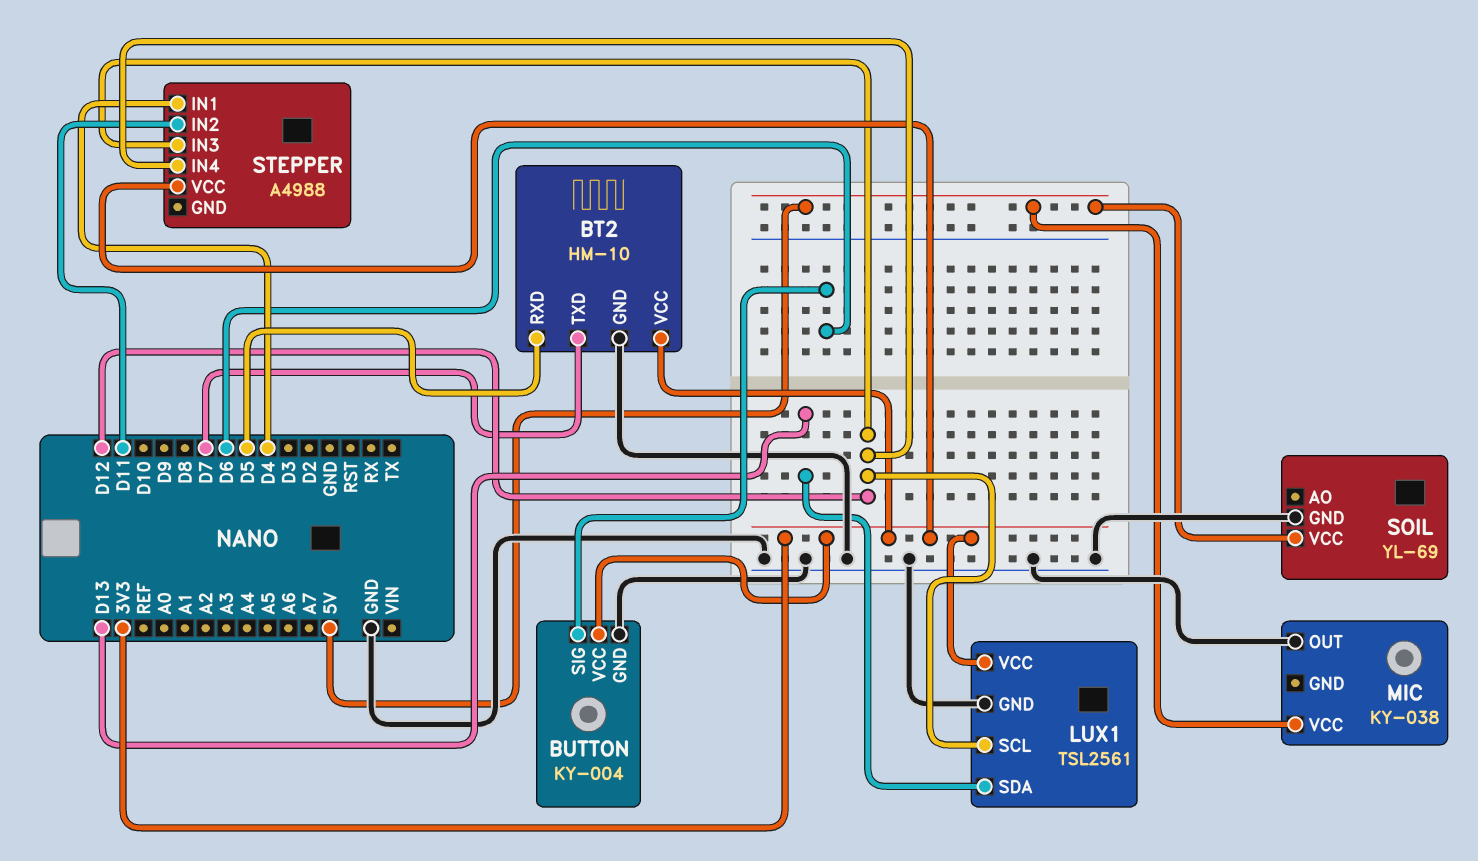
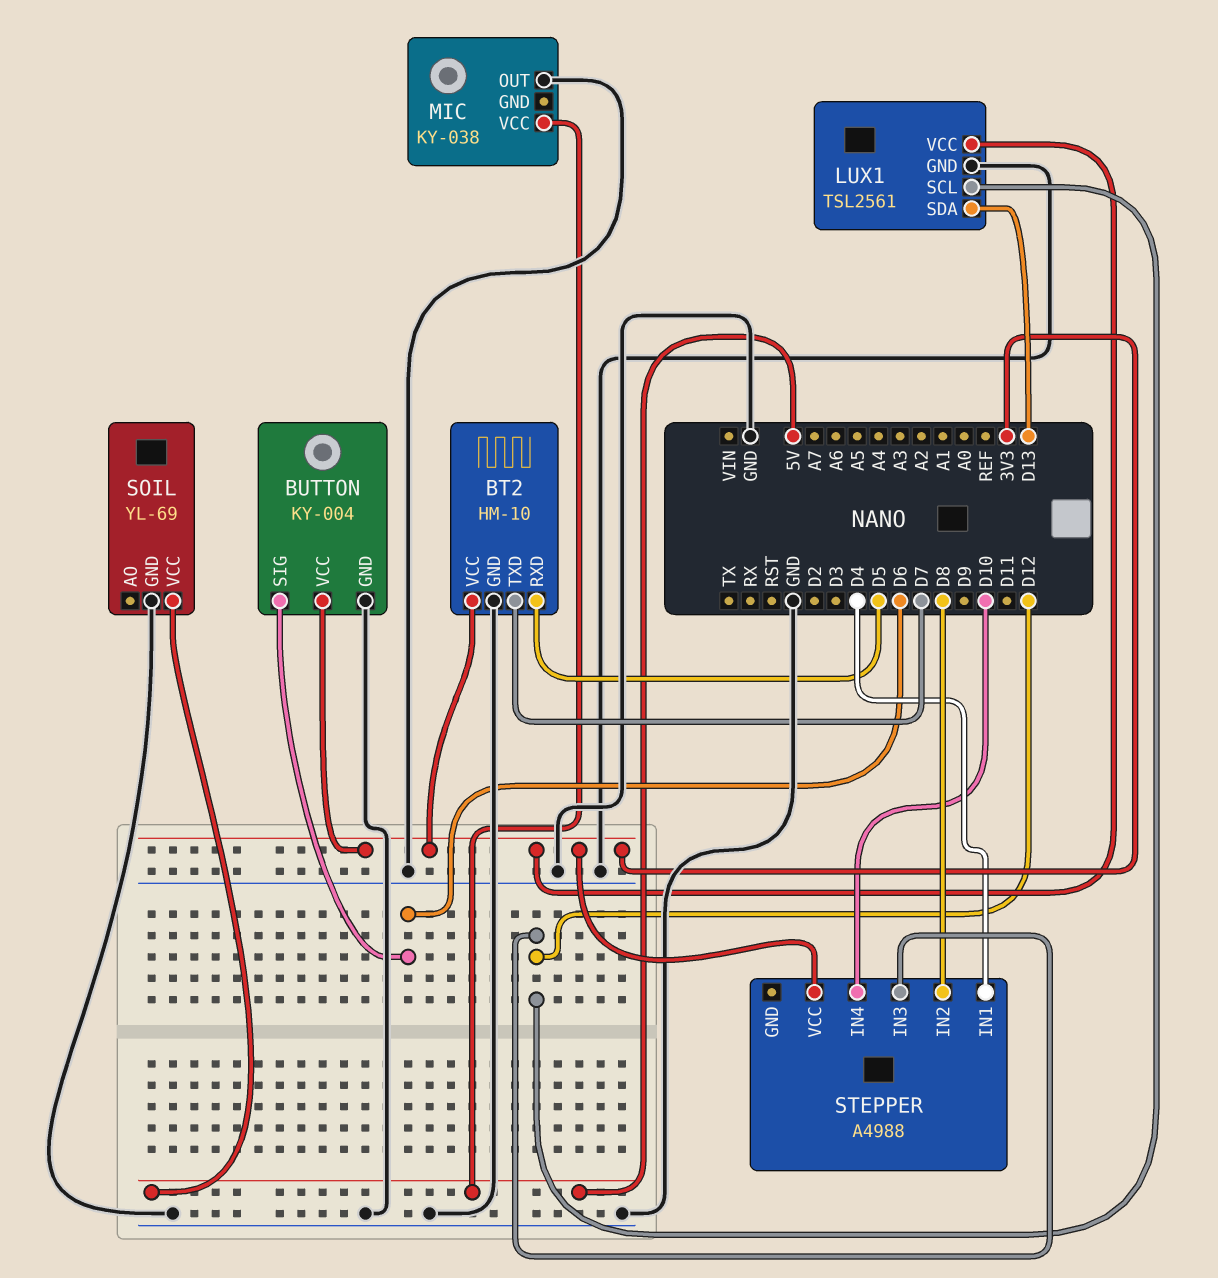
STEPPER pin IN2: D11 -> D8
STEPPER pin IN4: D12 -> D10

